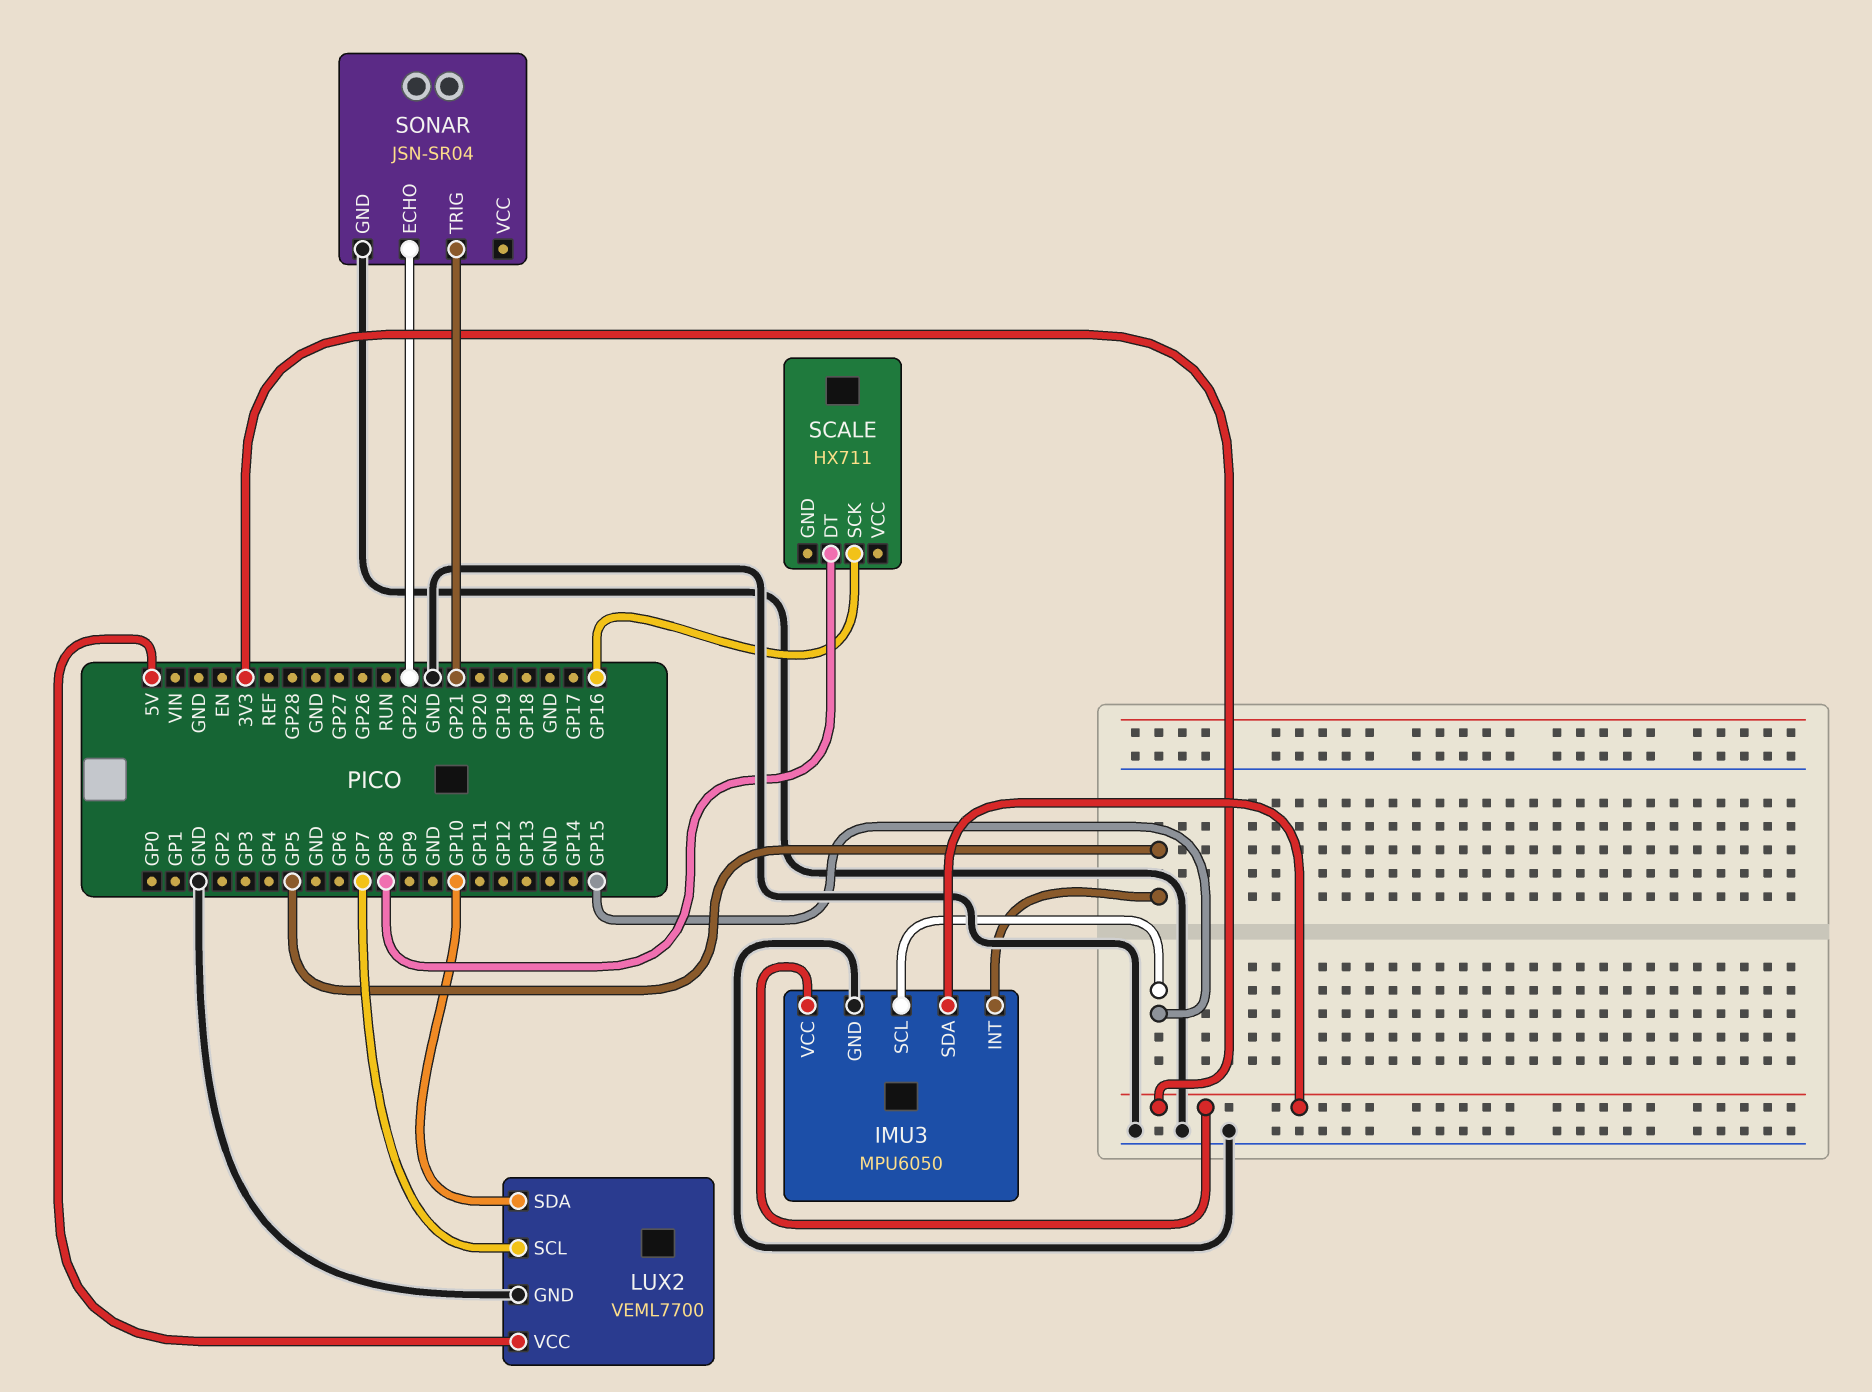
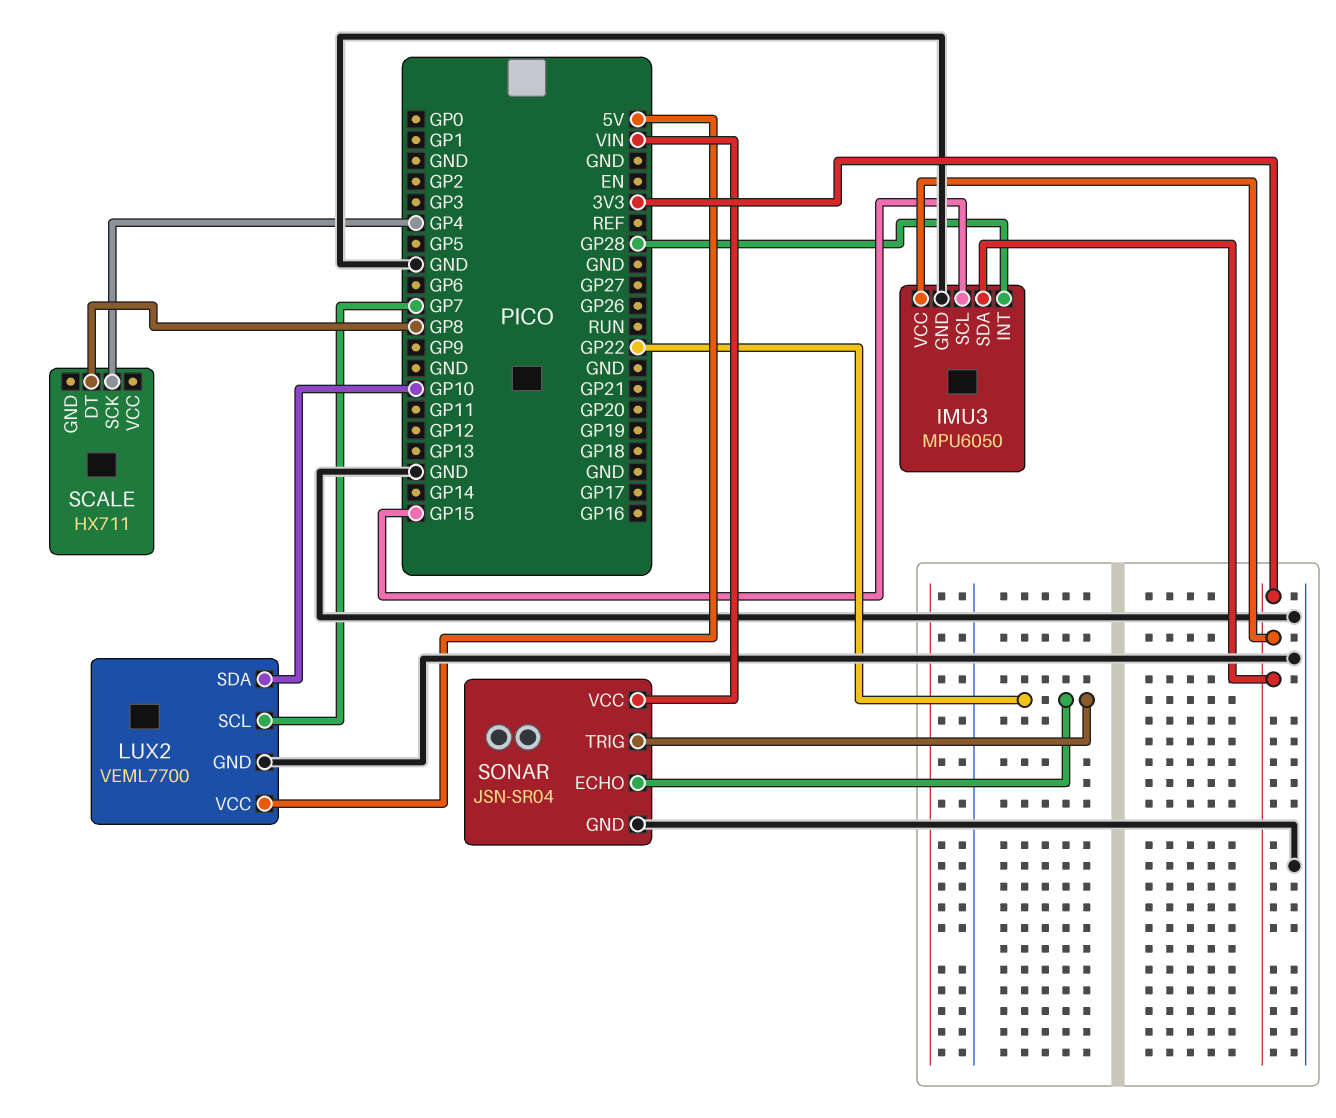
IMU3 pin INT: GP5 -> GP28
SCALE pin SCK: GP16 -> GP4
SONAR pin TRIG: GP21 -> GP22
SONAR pin VCC: none -> VIN

